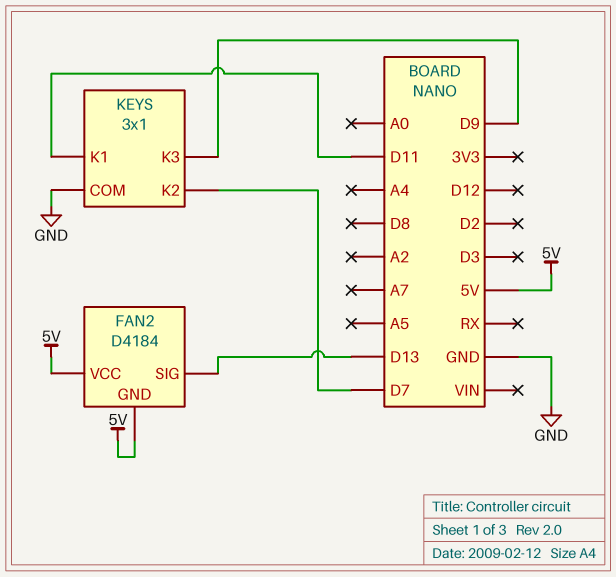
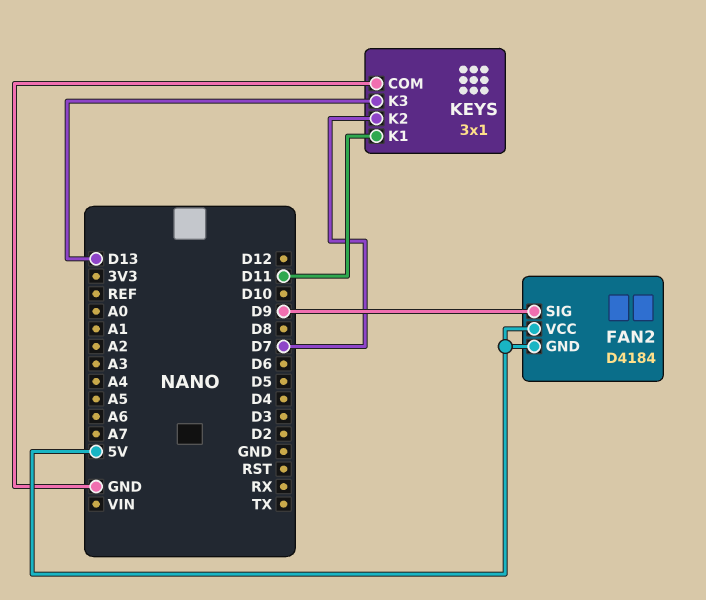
FAN2 pin SIG: D13 -> D9
KEYS pin K3: D9 -> D13

